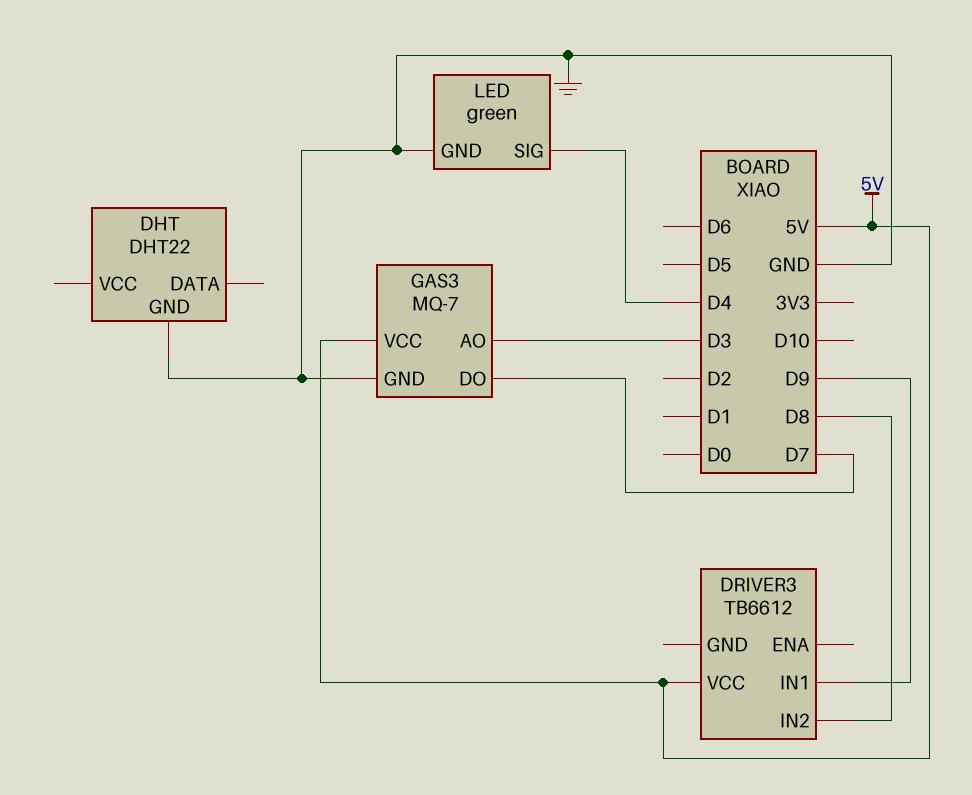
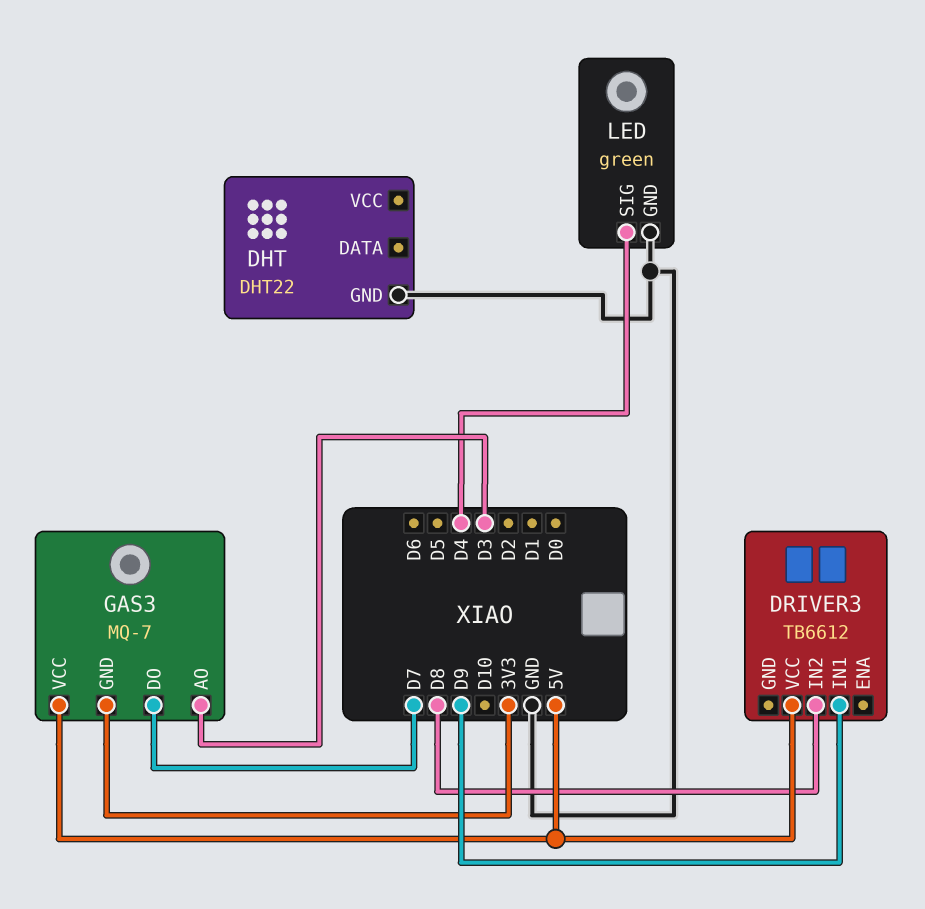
GAS3 pin GND: GND -> 3V3

